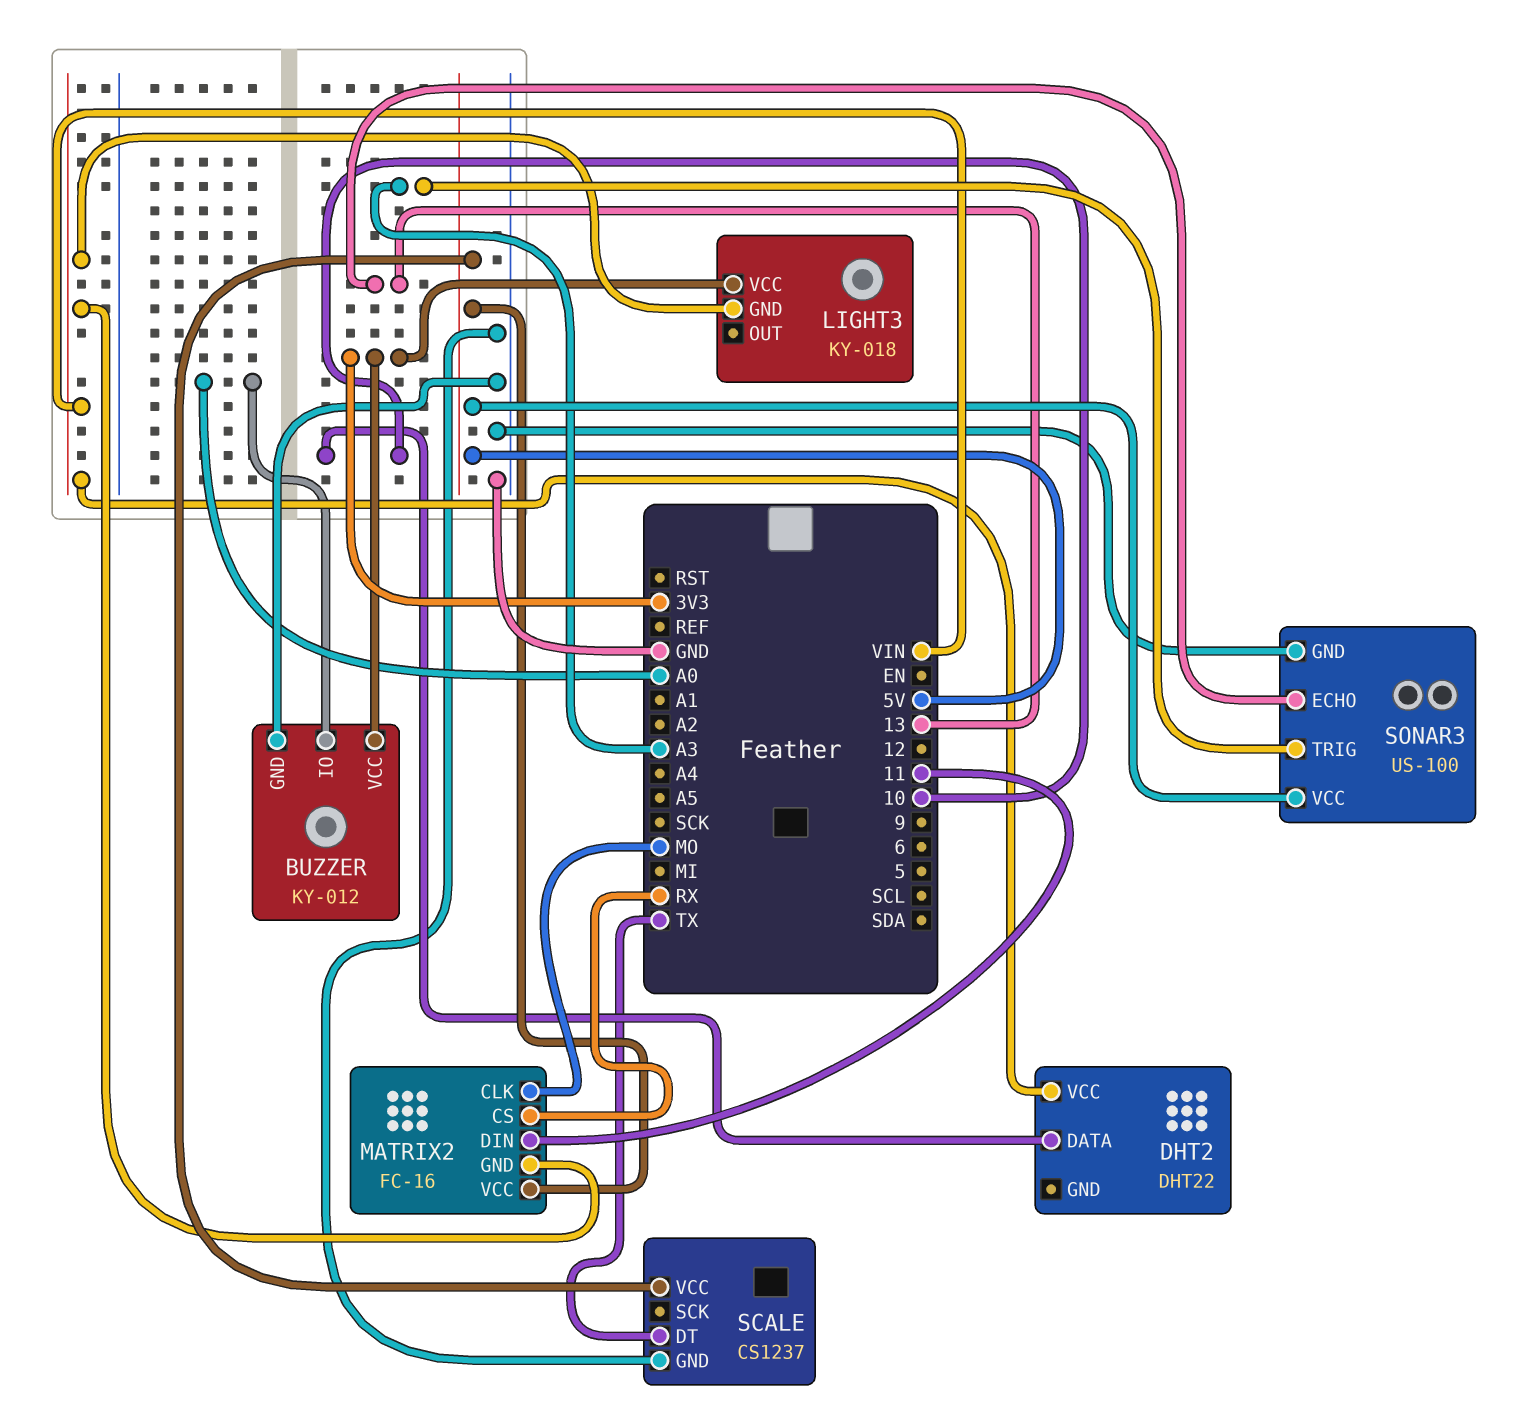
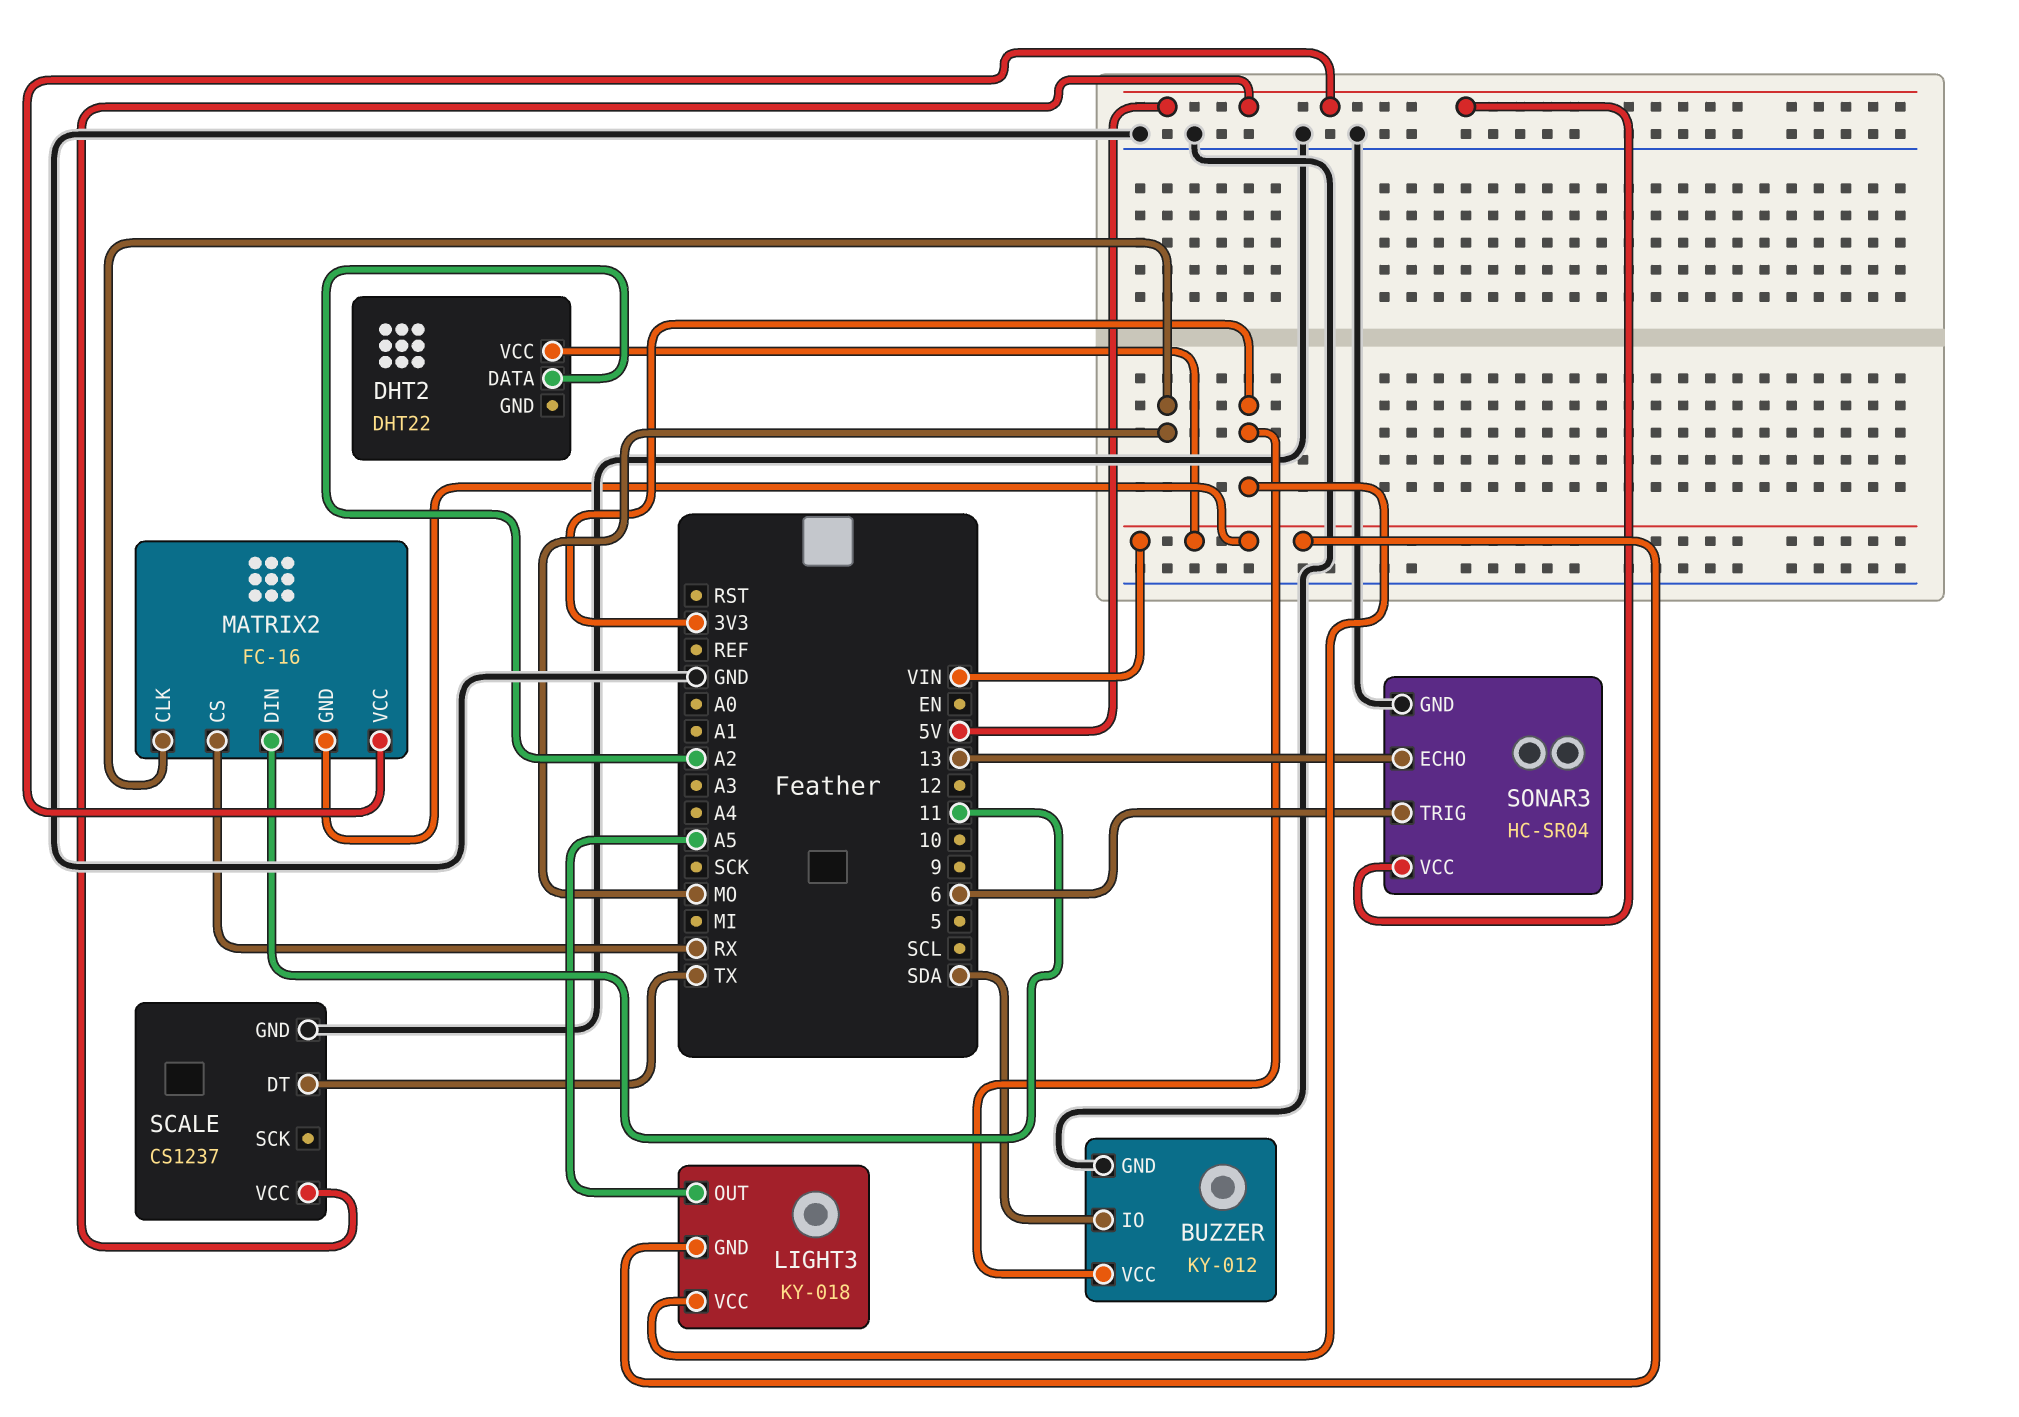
BUZZER pin IO: A0 -> SDA
DHT2 pin DATA: 10 -> A2
LIGHT3 pin OUT: none -> A5
SONAR3: US-100 -> HC-SR04
SONAR3 pin TRIG: A3 -> 6

